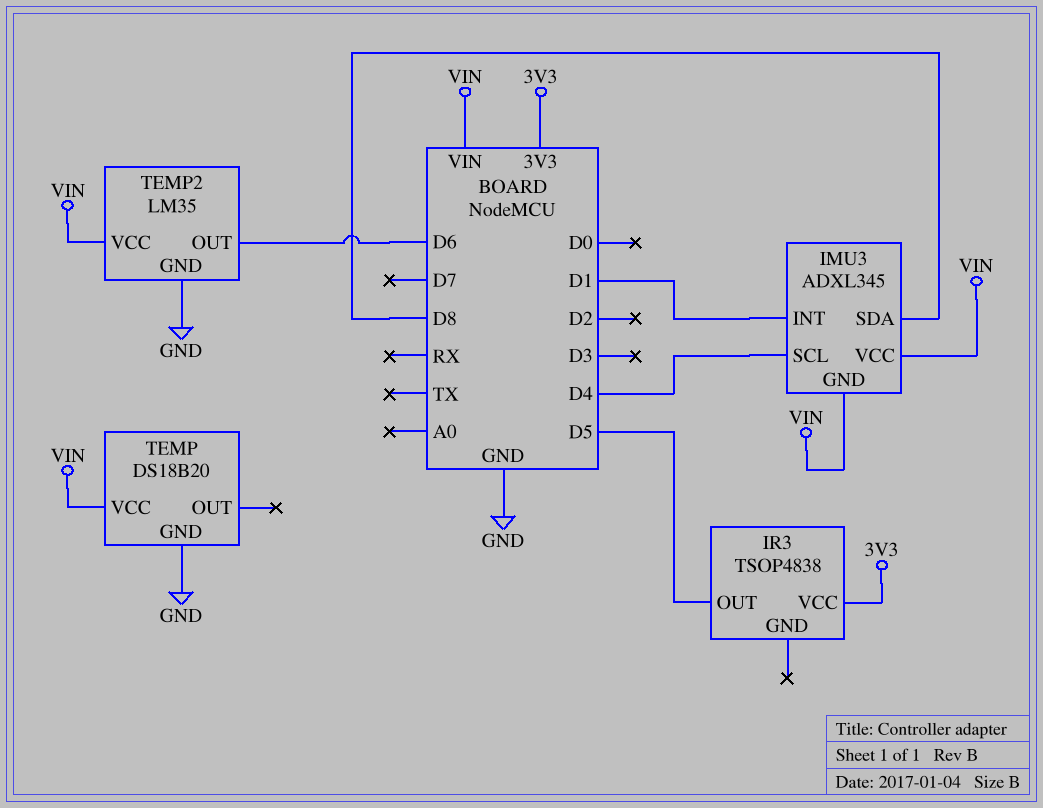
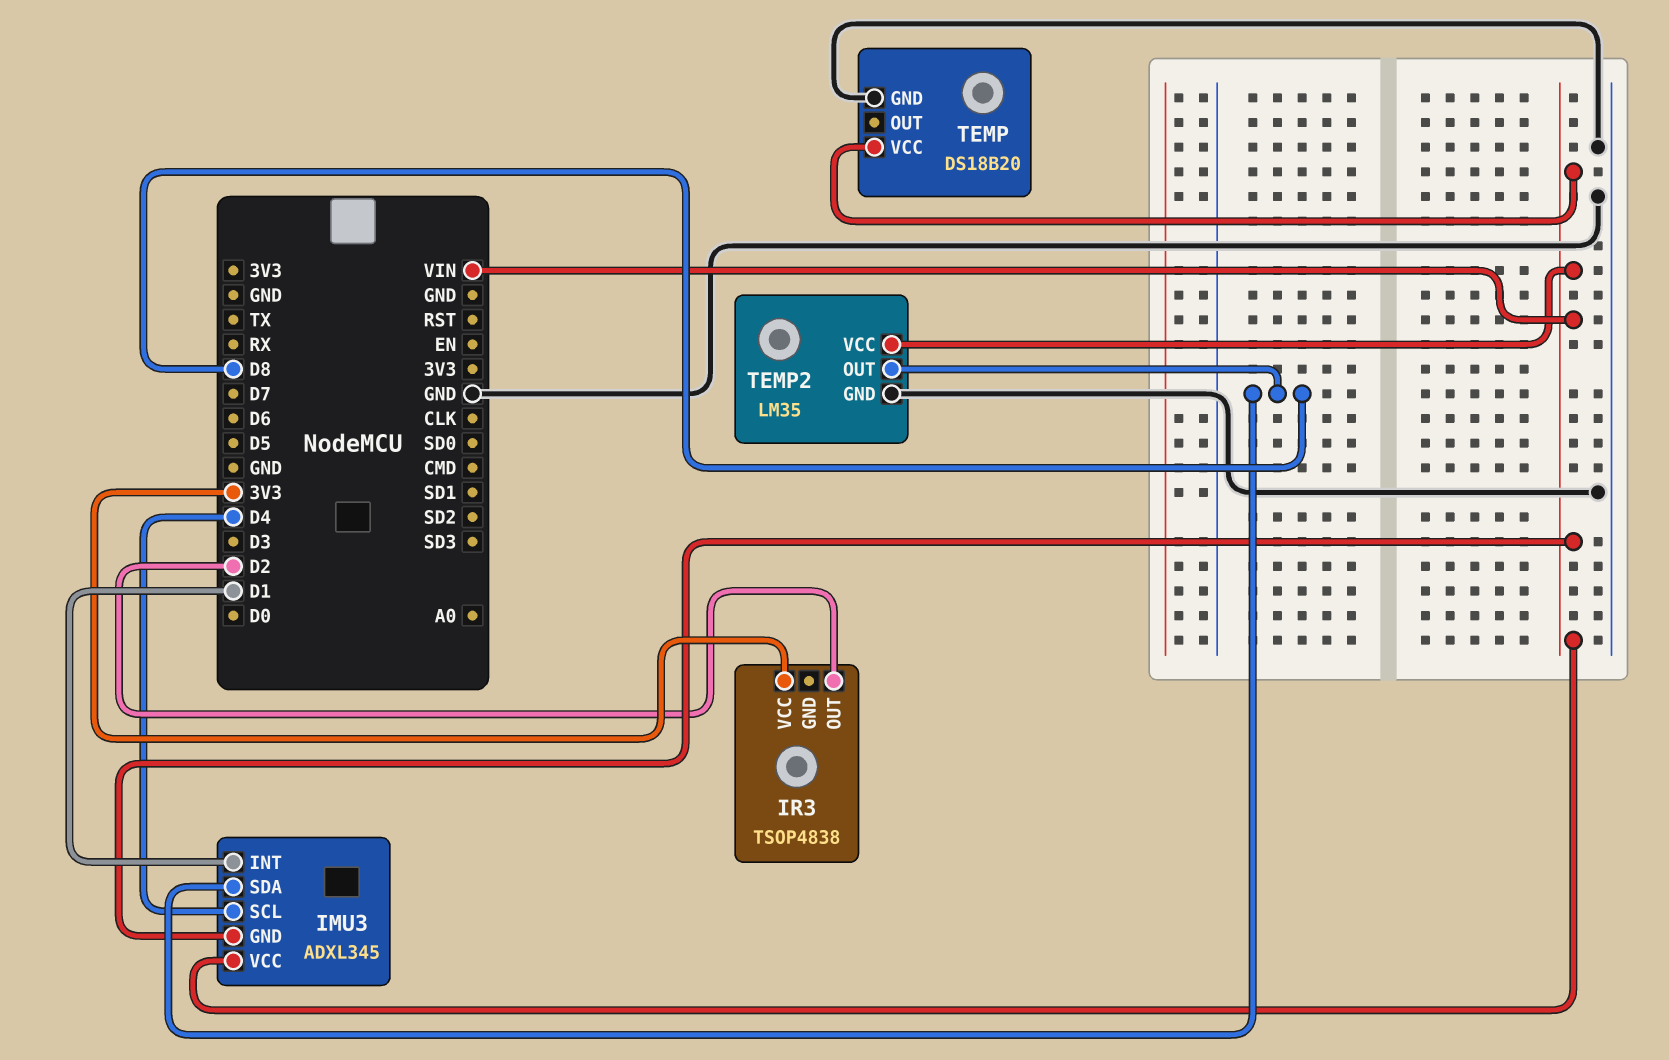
IR3 pin OUT: D5 -> D2
TEMP2 pin OUT: D6 -> D8

